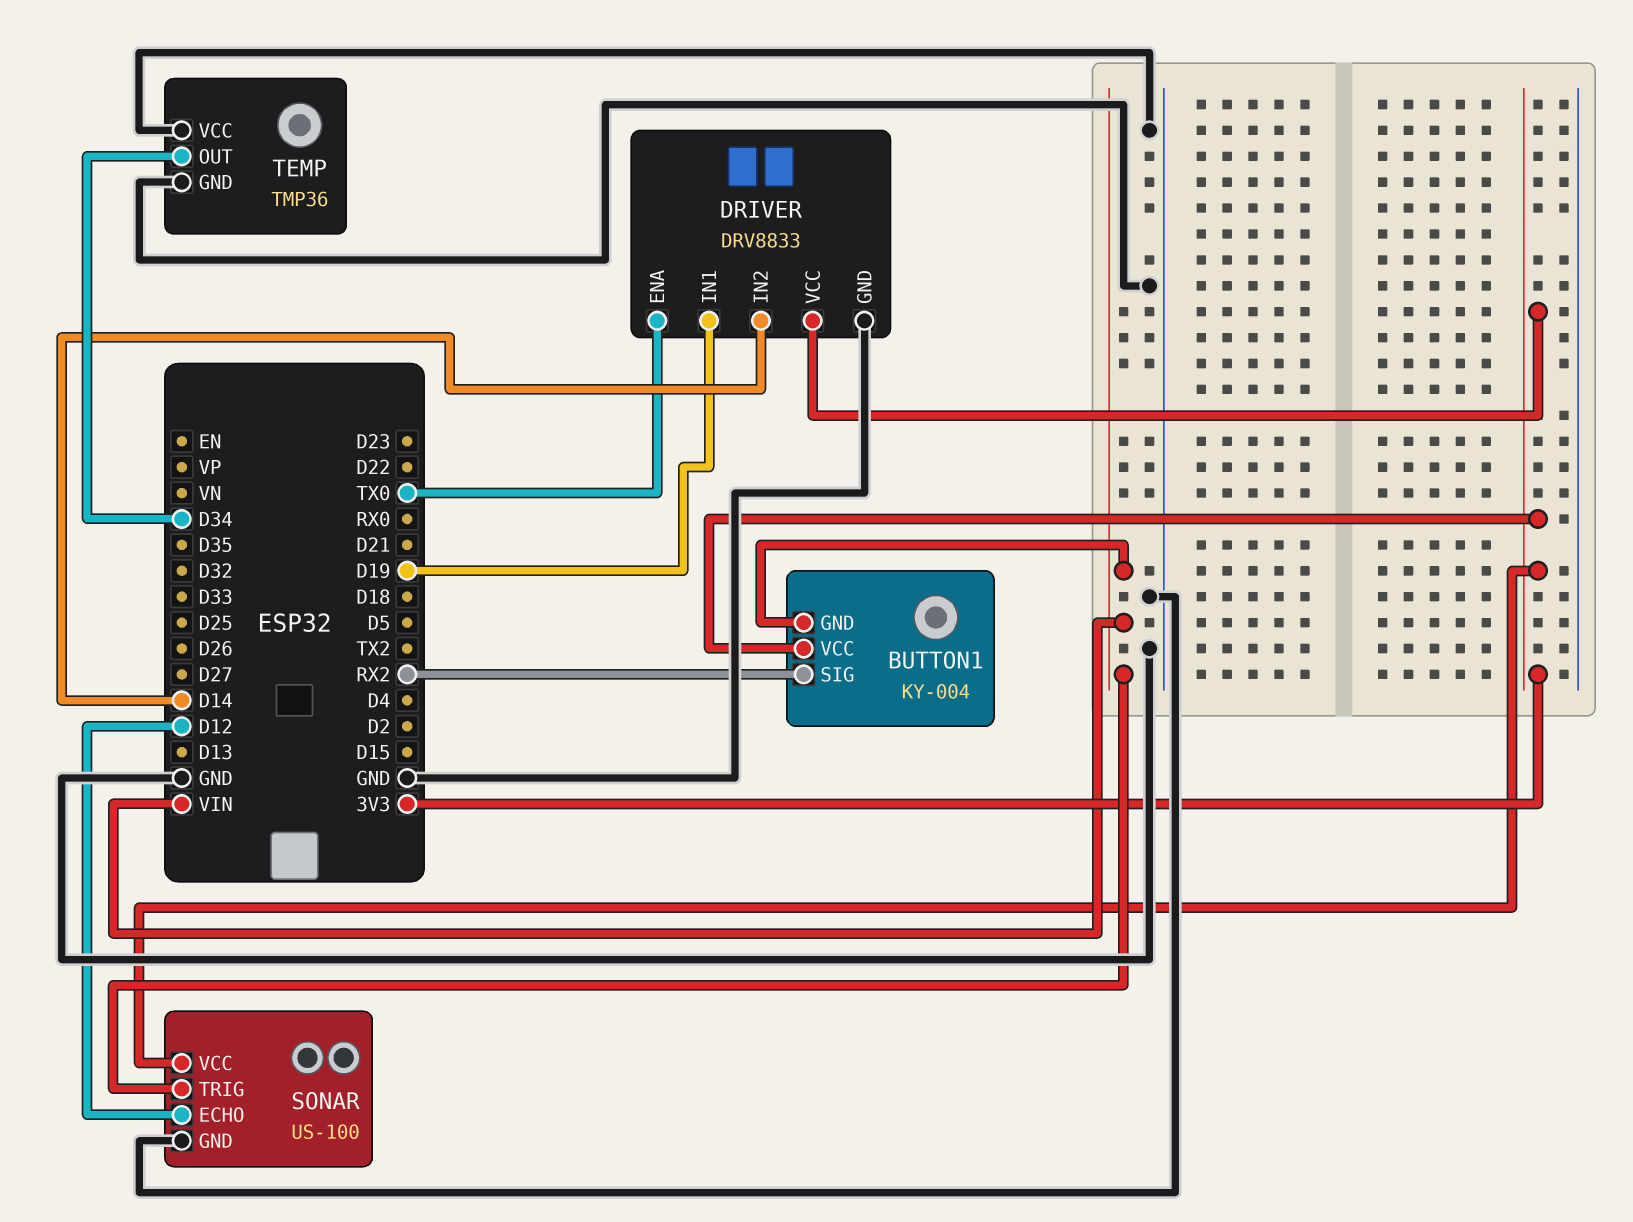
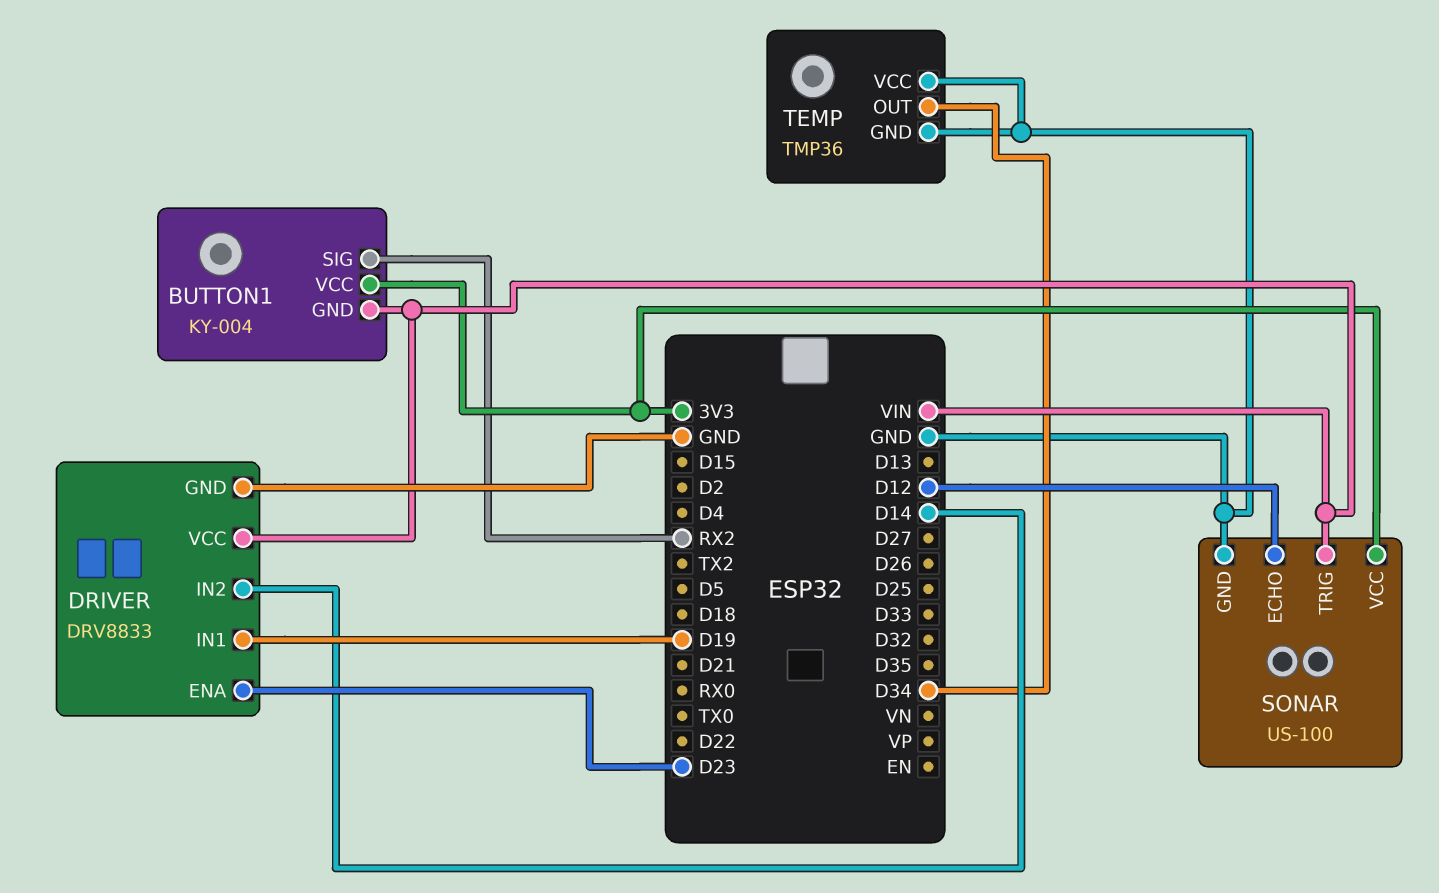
DRIVER pin ENA: TX0 -> D23
DRIVER pin VCC: 3V3 -> VIN

